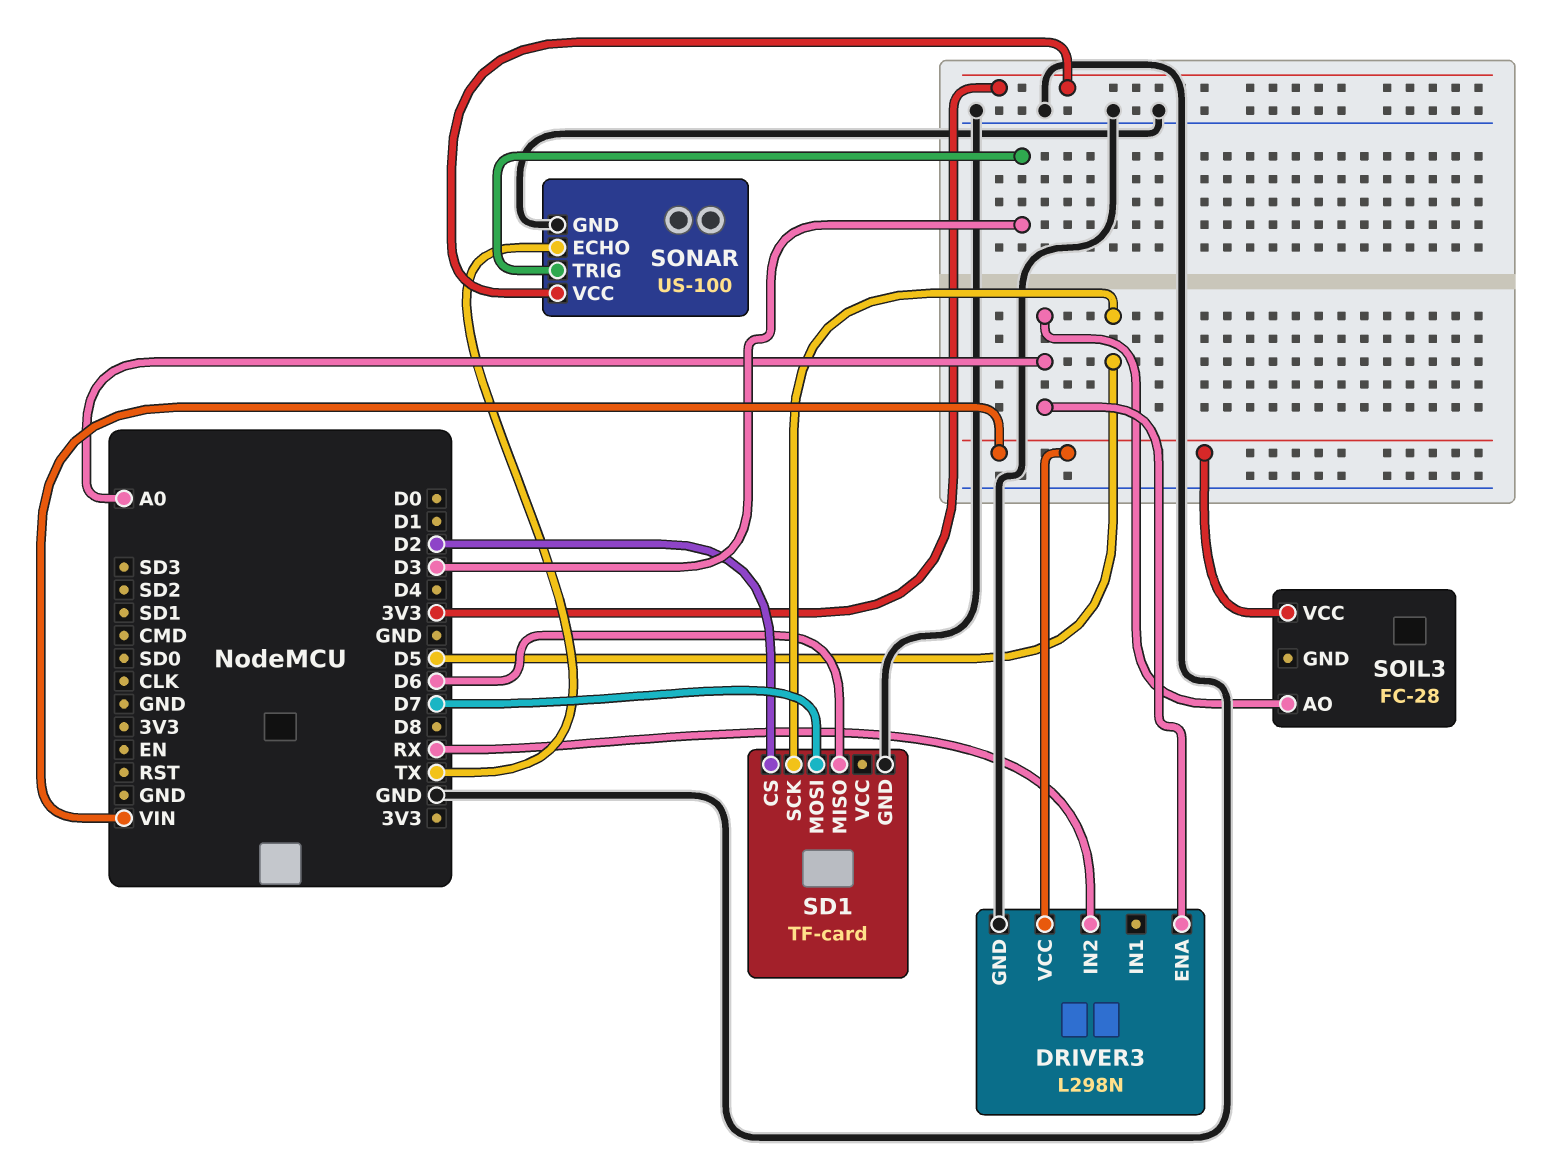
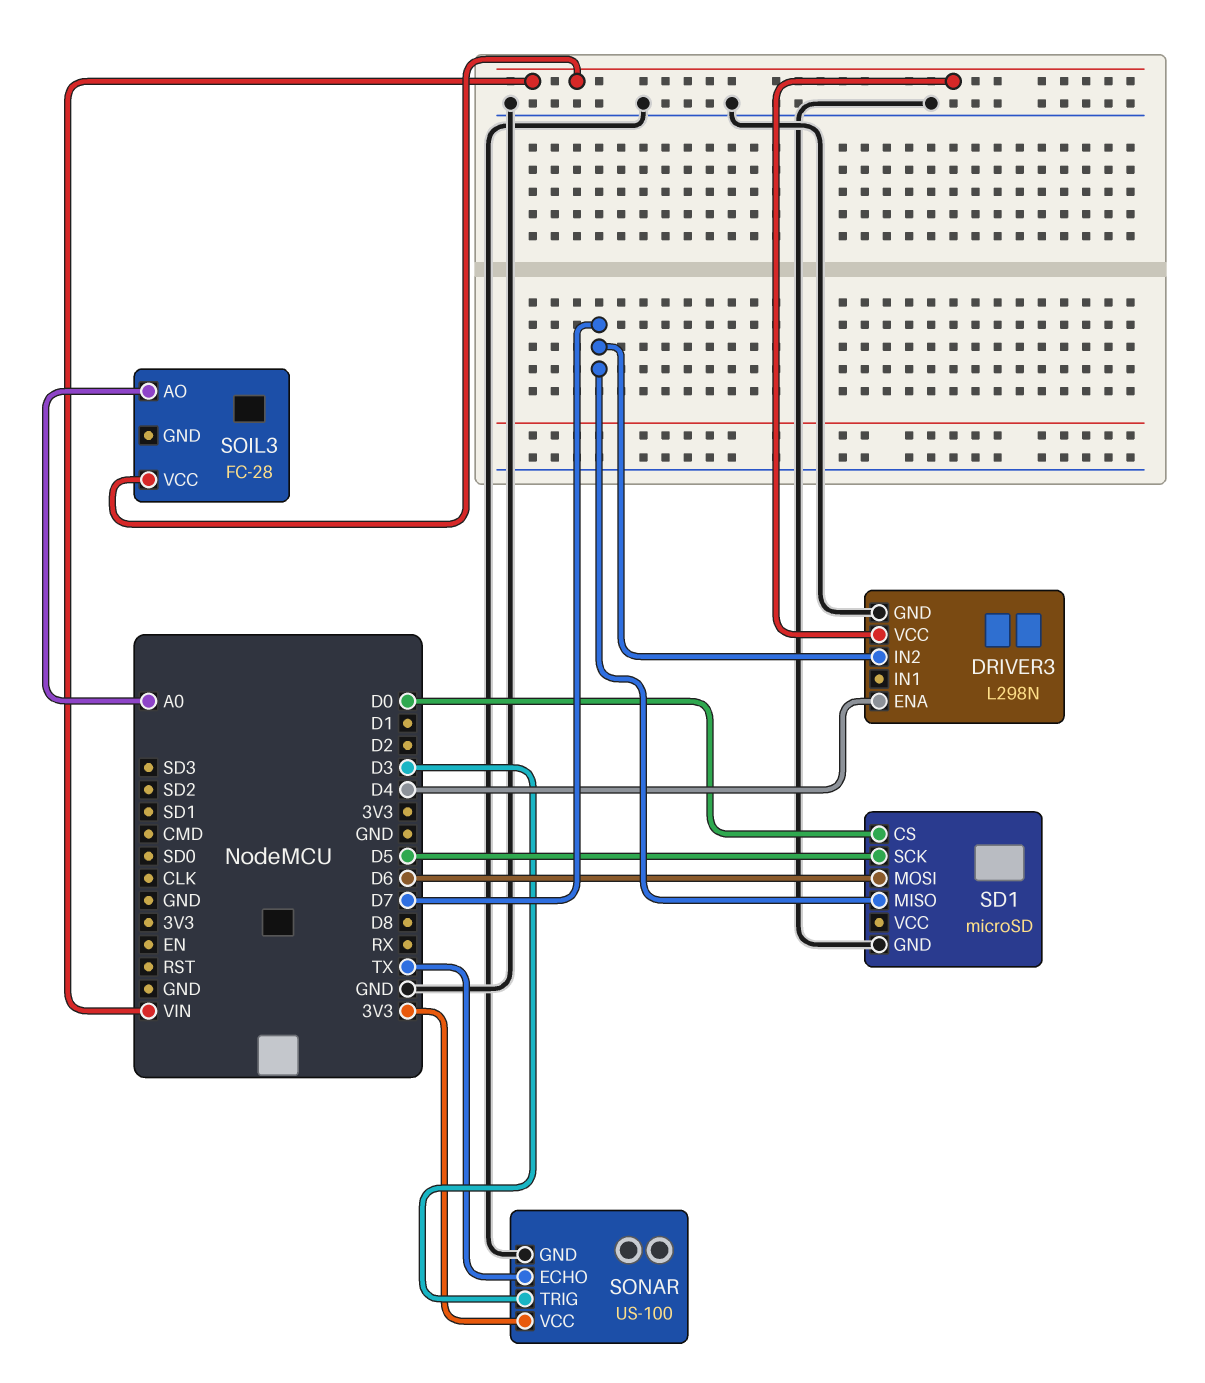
DRIVER3 pin ENA: A0 -> D4
DRIVER3 pin IN2: RX -> D7
SD1: TF-card -> microSD
SD1 pin CS: D2 -> D0
SD1 pin MISO: D6 -> D7
SD1 pin MOSI: D7 -> D6

